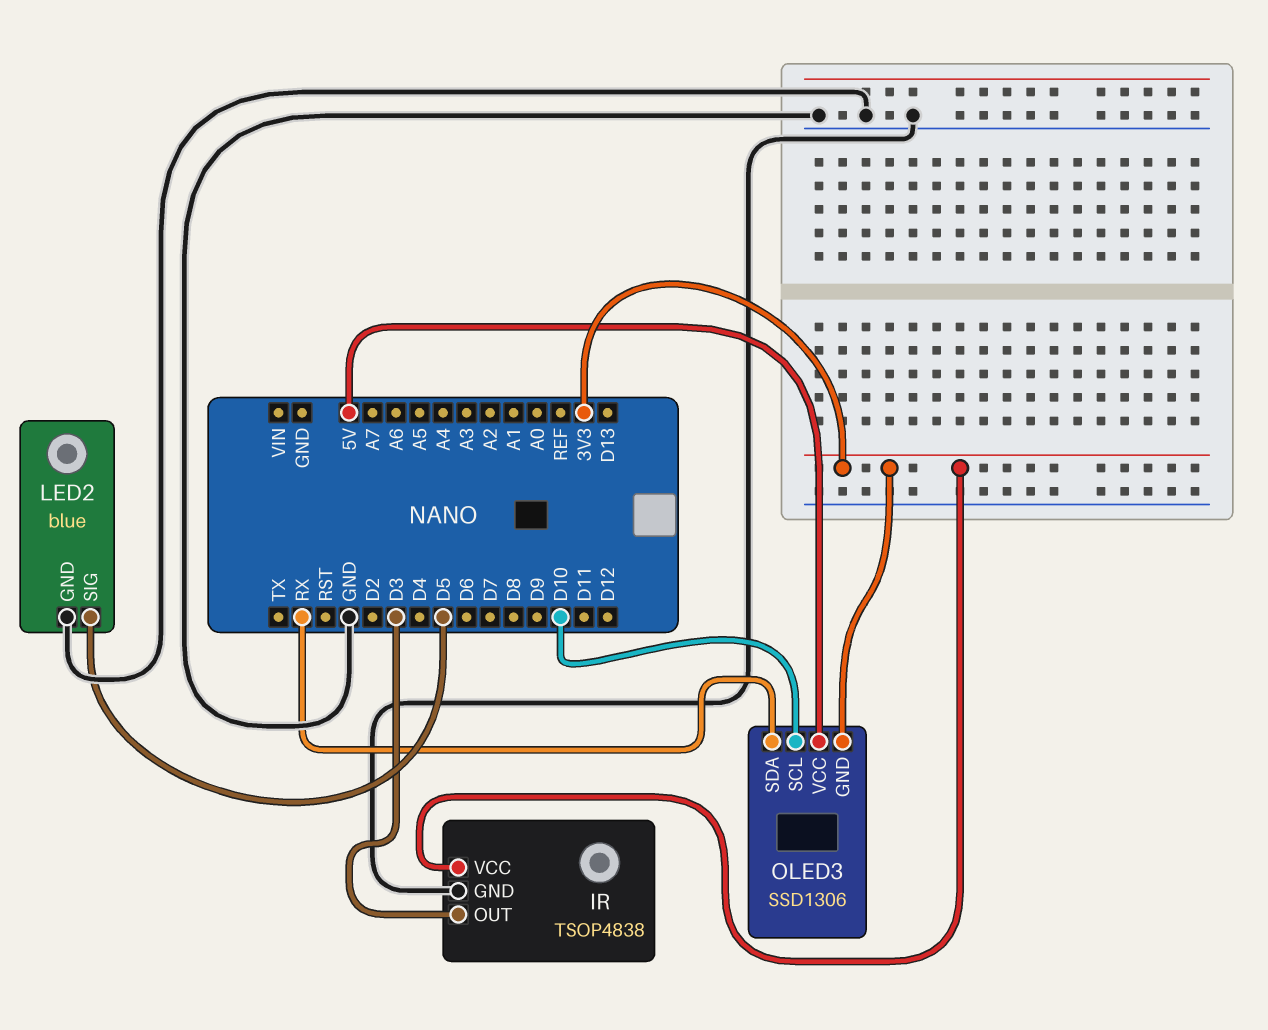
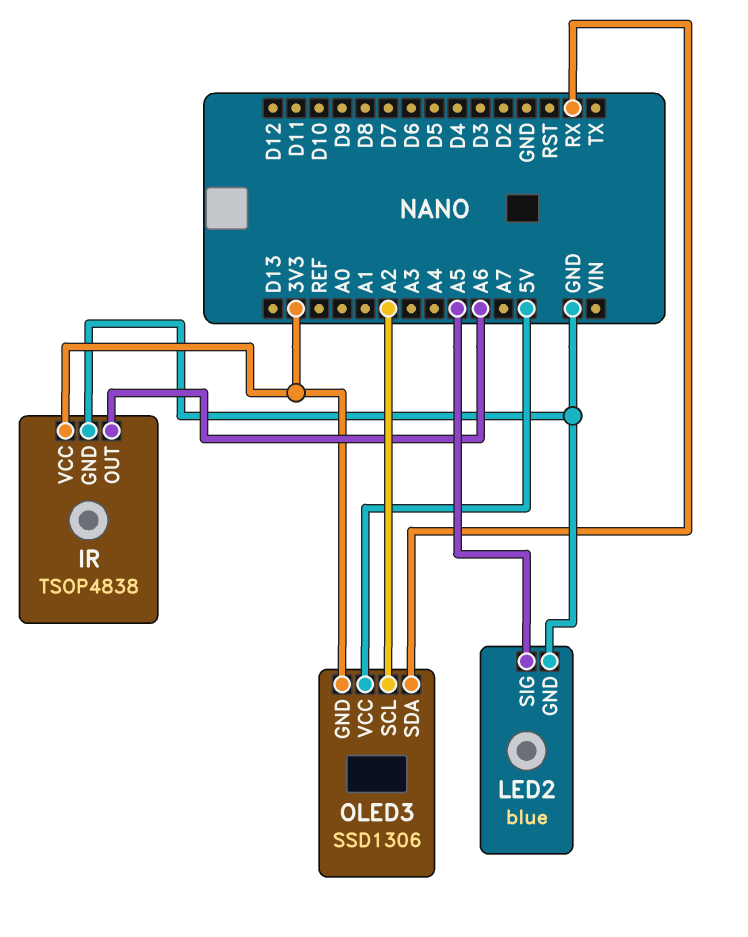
IR pin OUT: D3 -> A6
LED2 pin SIG: D5 -> A5
OLED3 pin SCL: D10 -> A2

